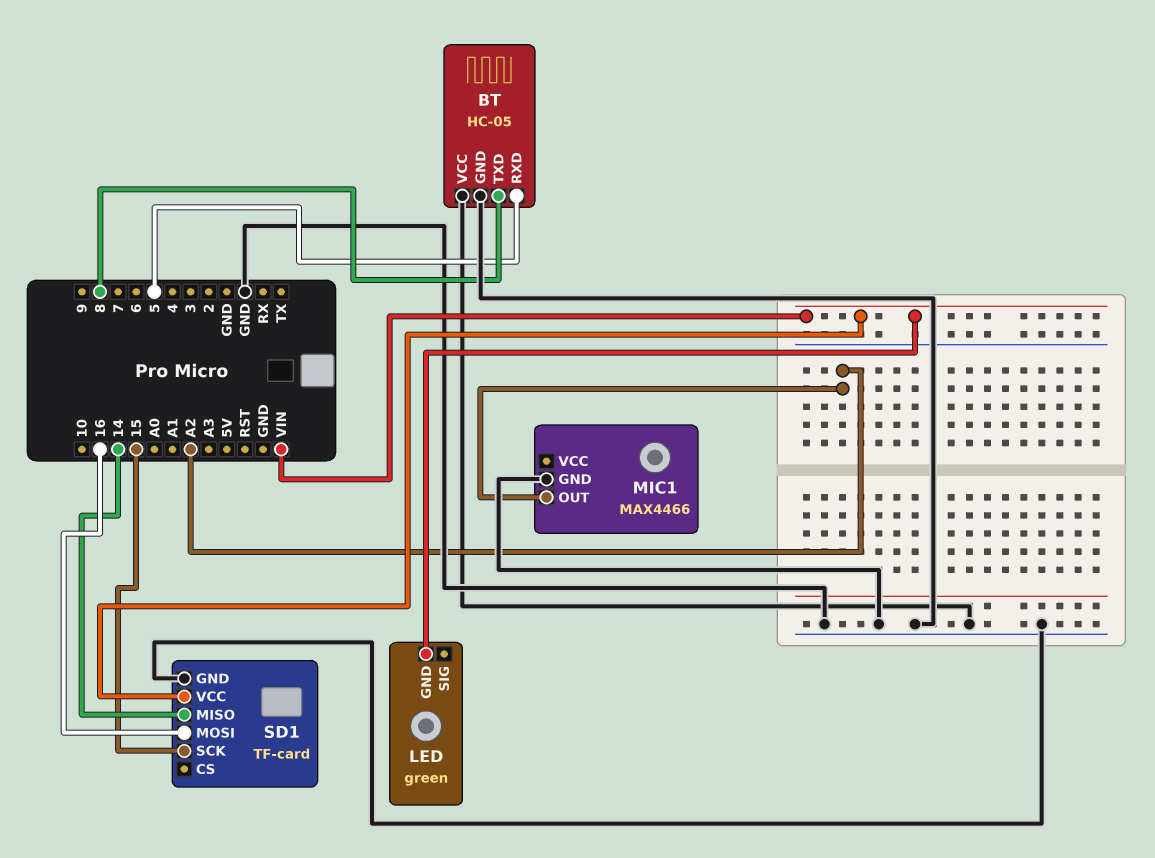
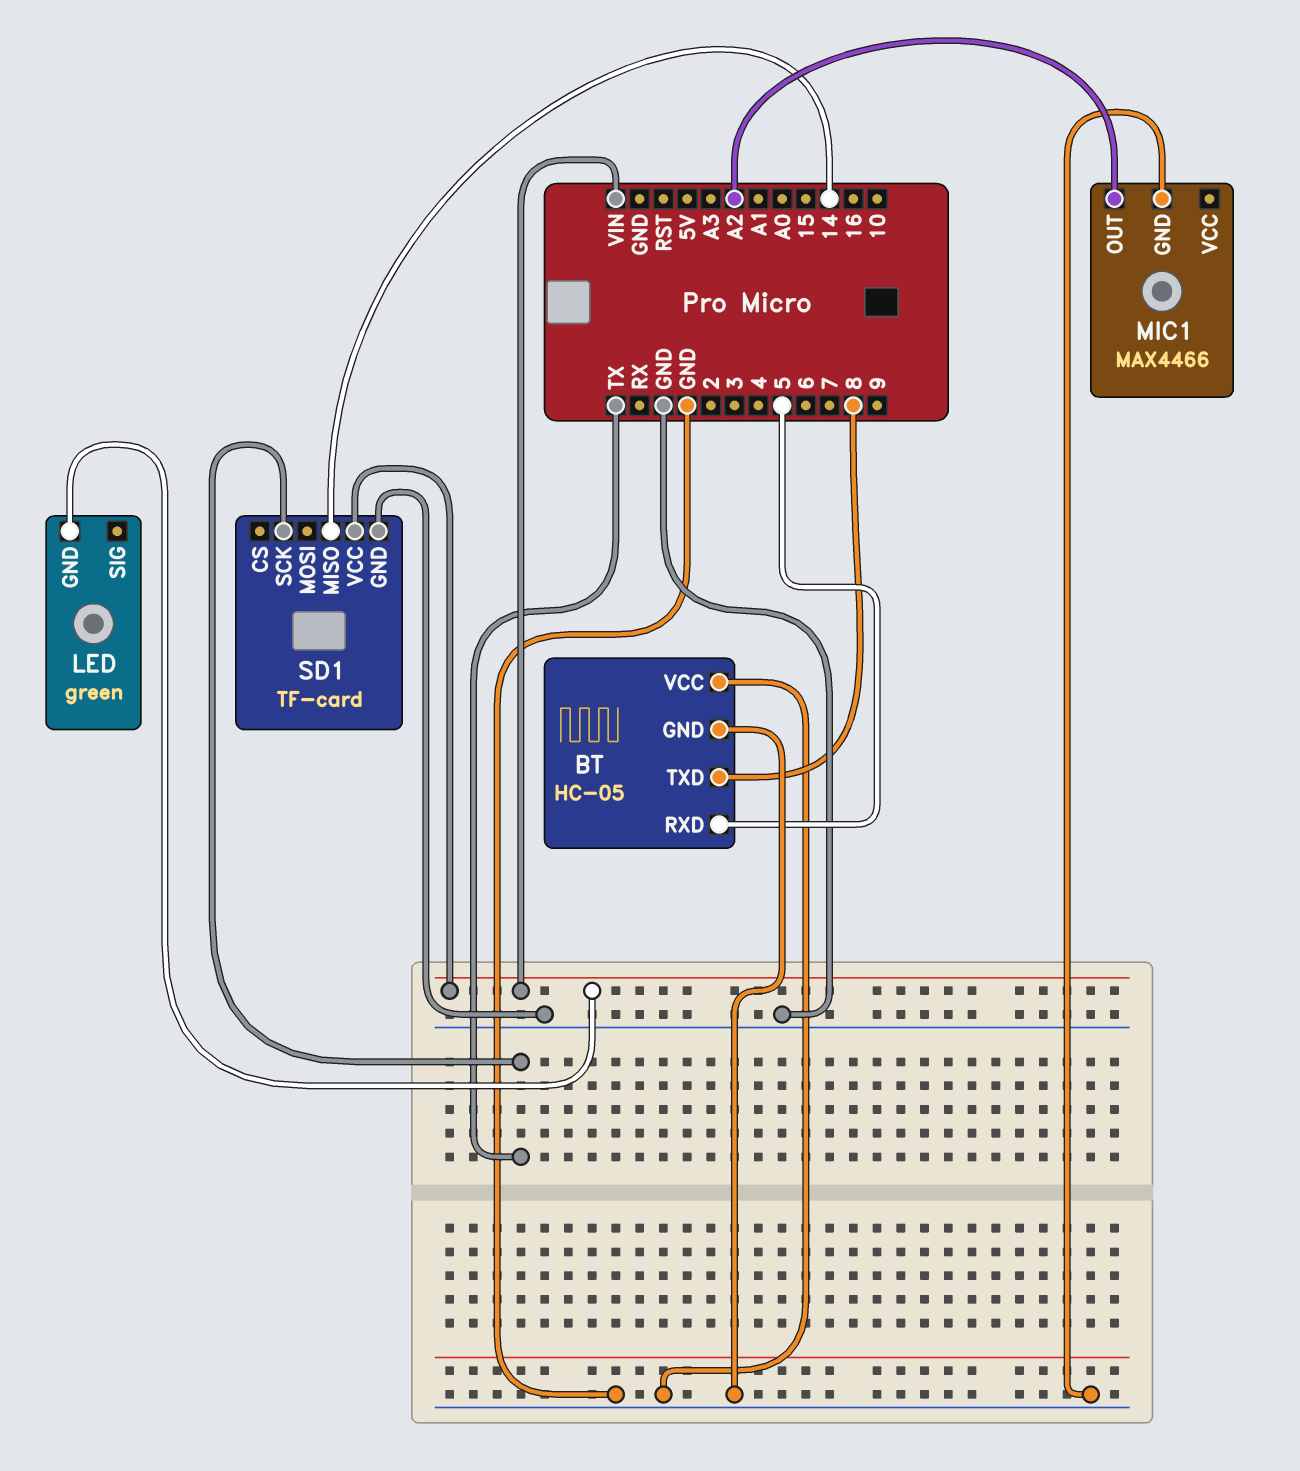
SD1 pin MOSI: 16 -> none
SD1 pin SCK: 15 -> TX

